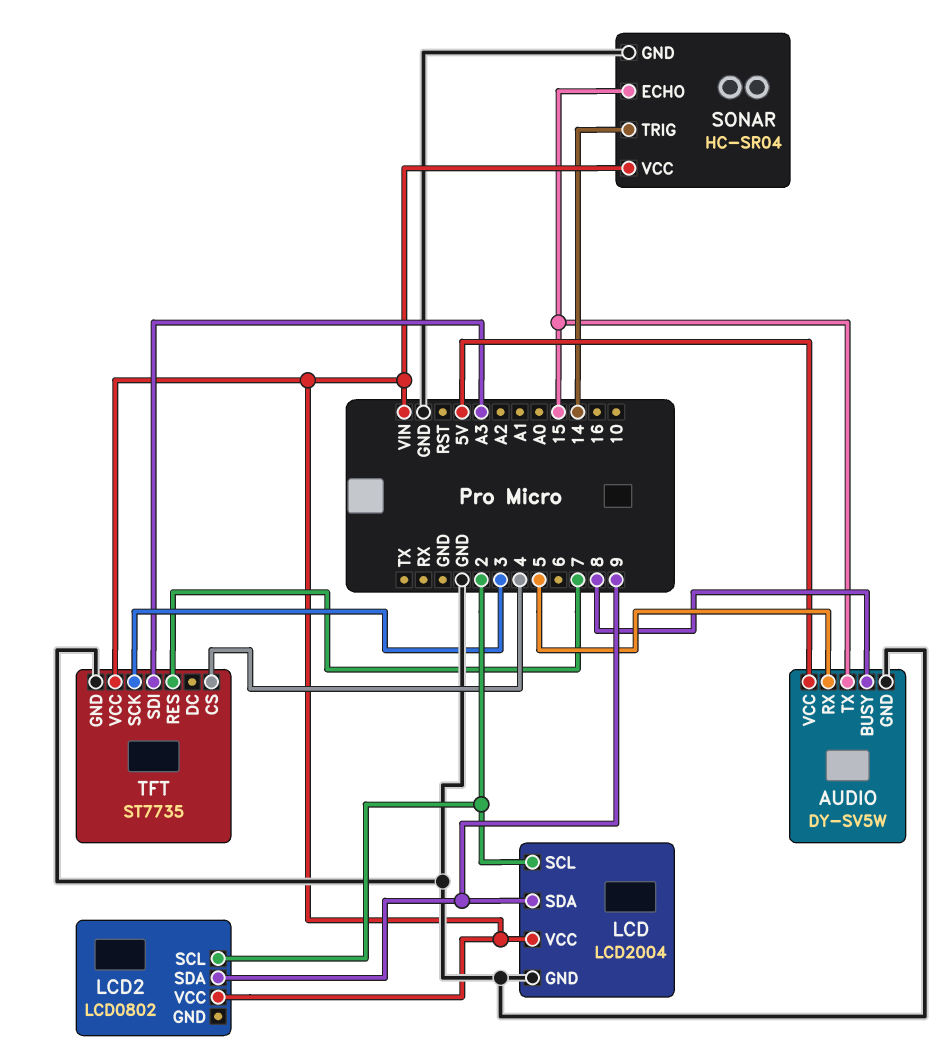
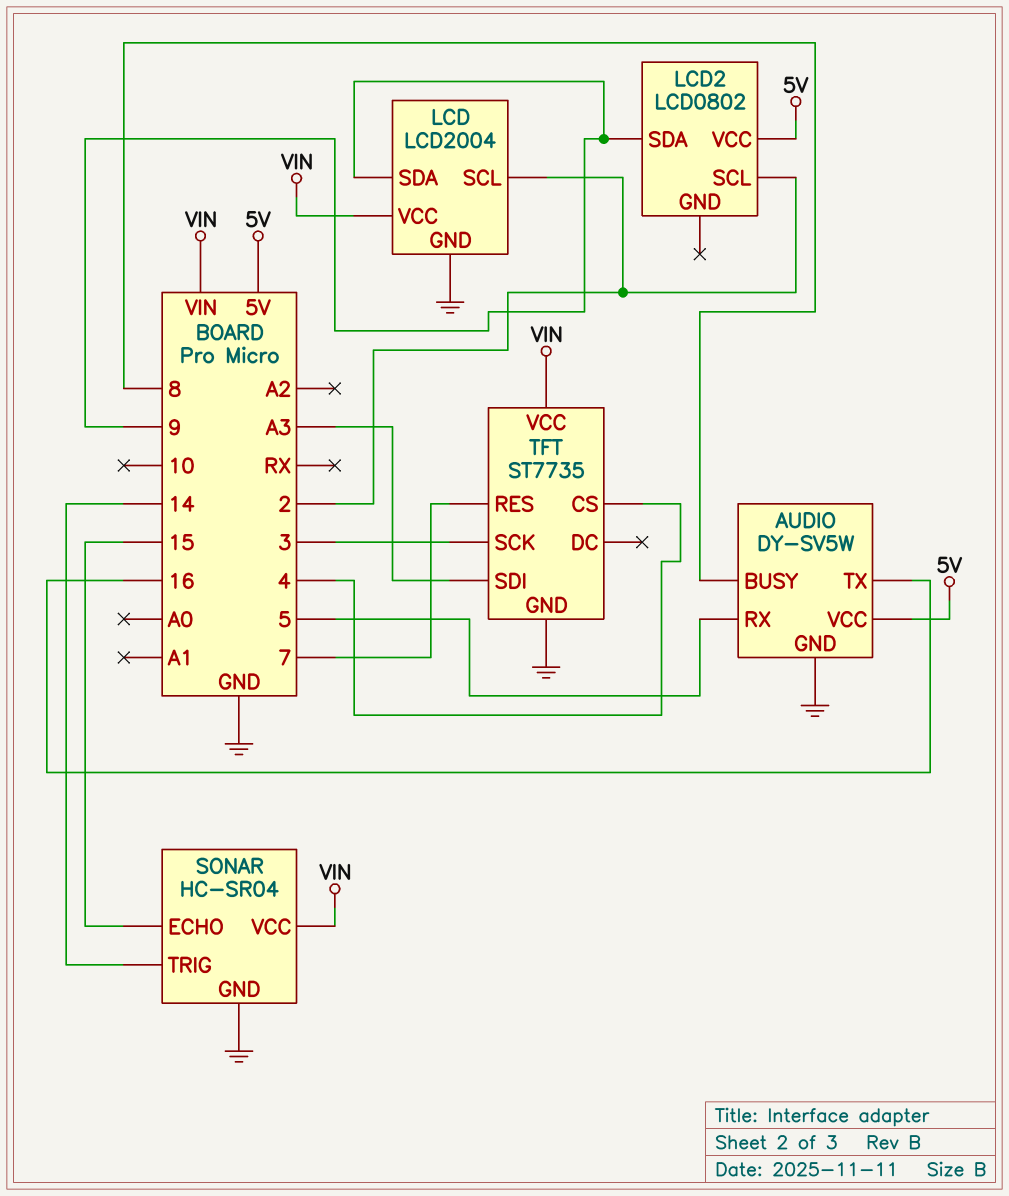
AUDIO pin TX: 15 -> 16
LCD2 pin VCC: VIN -> 5V

